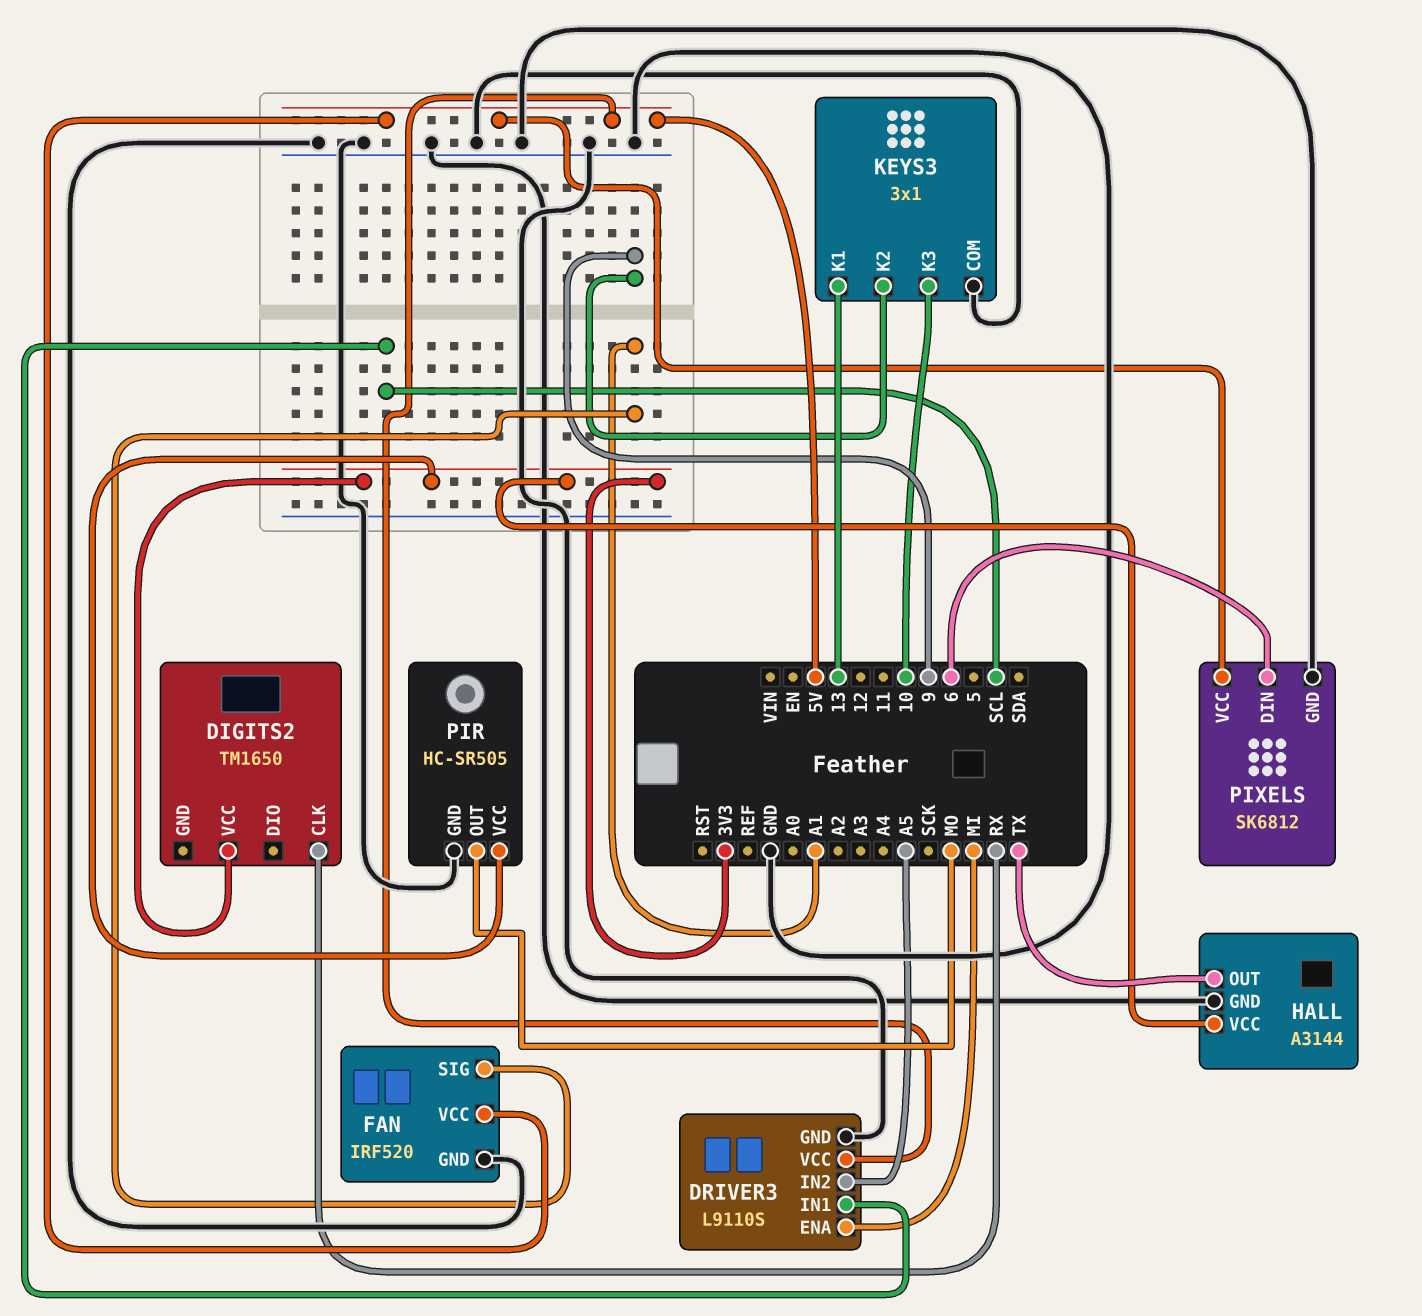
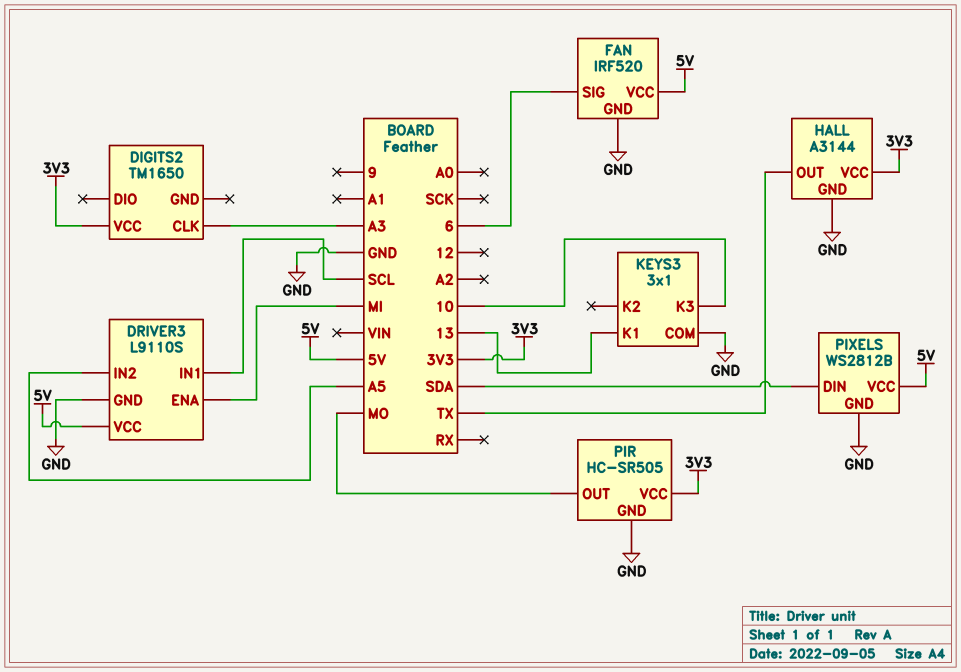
DIGITS2 pin CLK: RX -> A3
FAN pin SIG: A1 -> 6
KEYS3 pin K2: 9 -> none
PIXELS: SK6812 -> WS2812B
PIXELS pin DIN: 6 -> SDA

